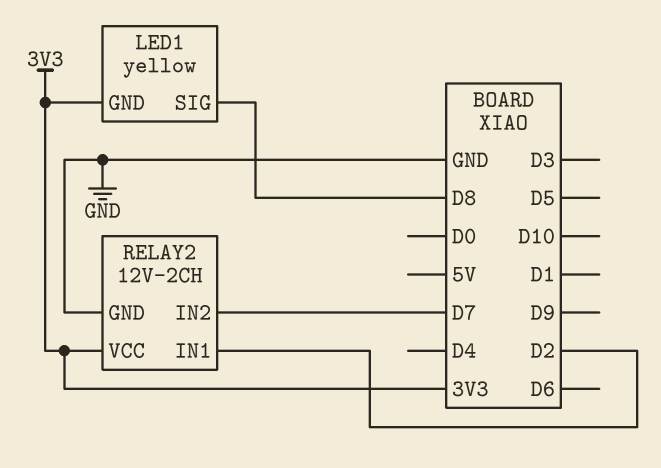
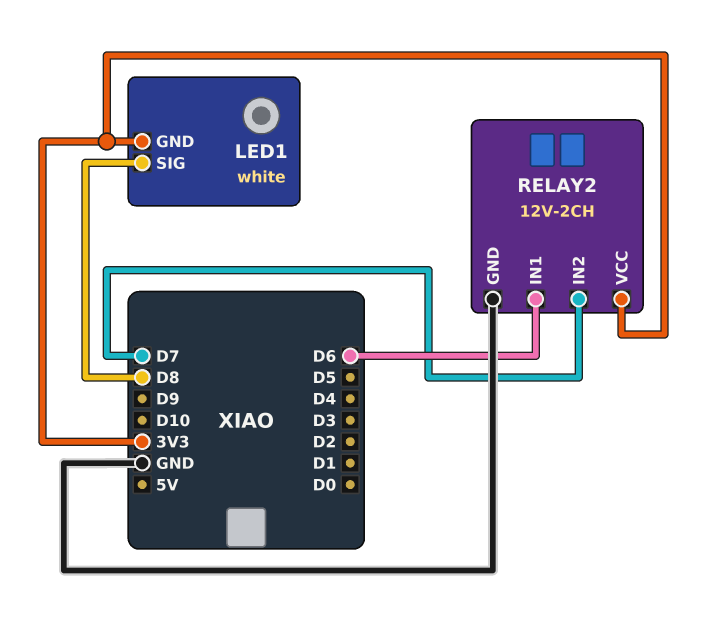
LED1: yellow -> white
RELAY2 pin IN1: D2 -> D6

